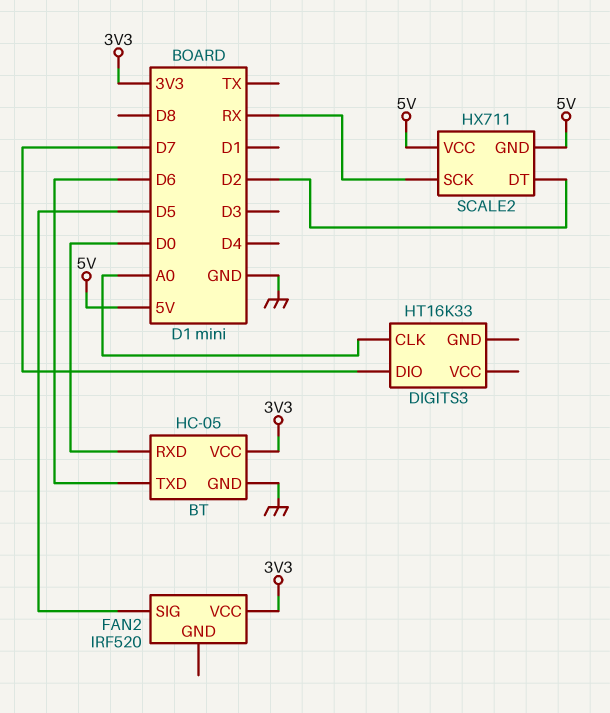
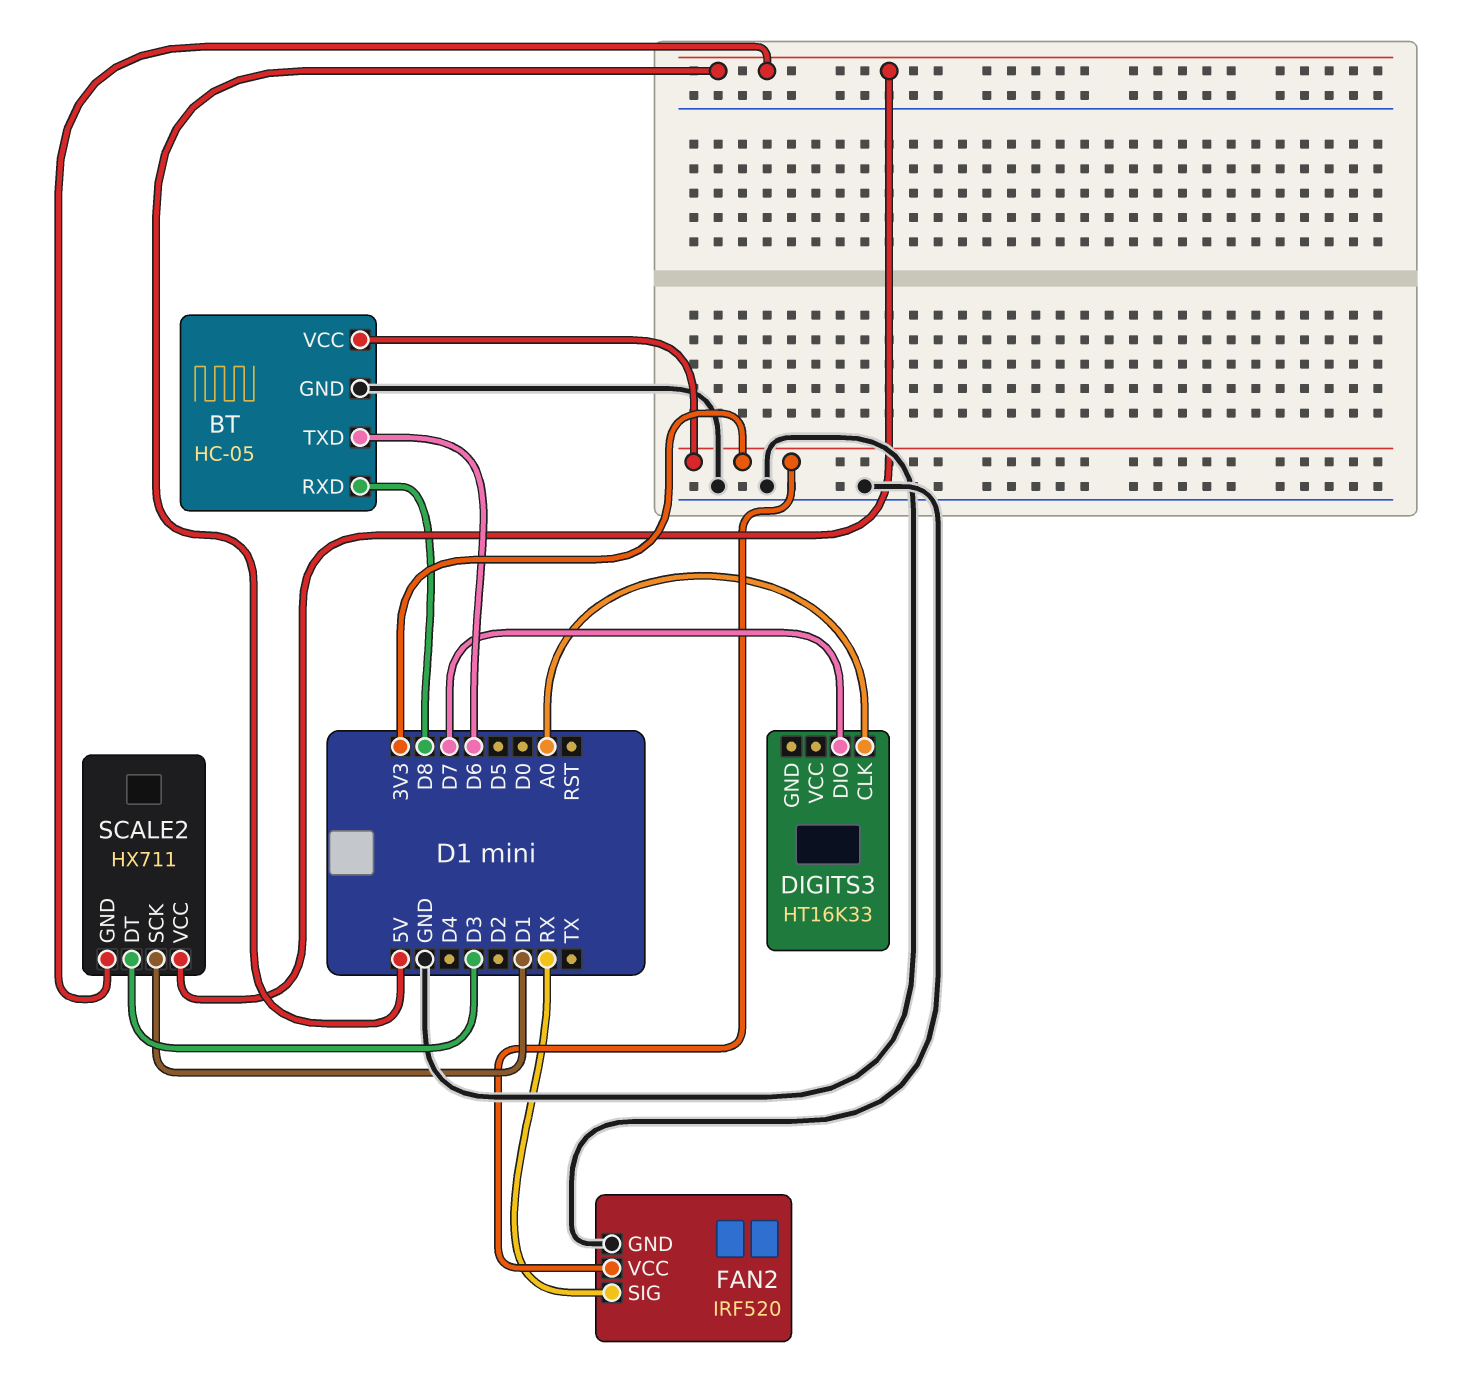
BT pin RXD: D0 -> D8
FAN2 pin GND: none -> GND
FAN2 pin SIG: D5 -> RX
SCALE2 pin DT: D2 -> D3
SCALE2 pin SCK: RX -> D1

